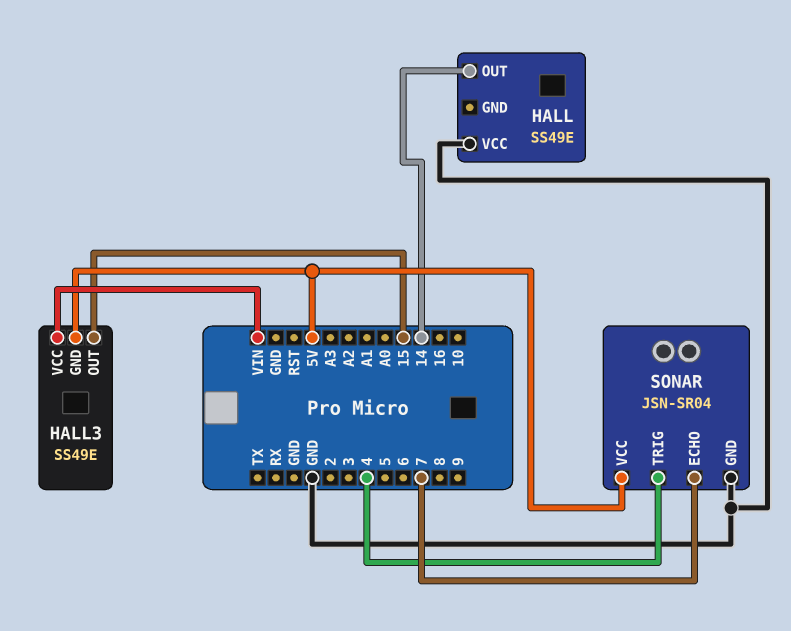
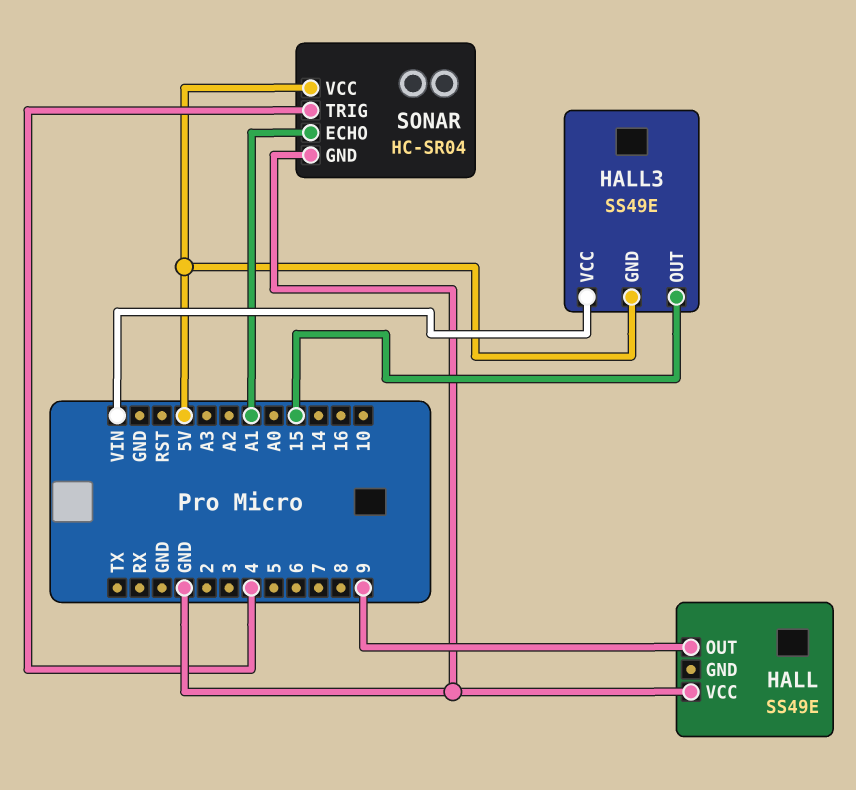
HALL pin OUT: 14 -> 9
SONAR: JSN-SR04 -> HC-SR04
SONAR pin ECHO: 7 -> A1

